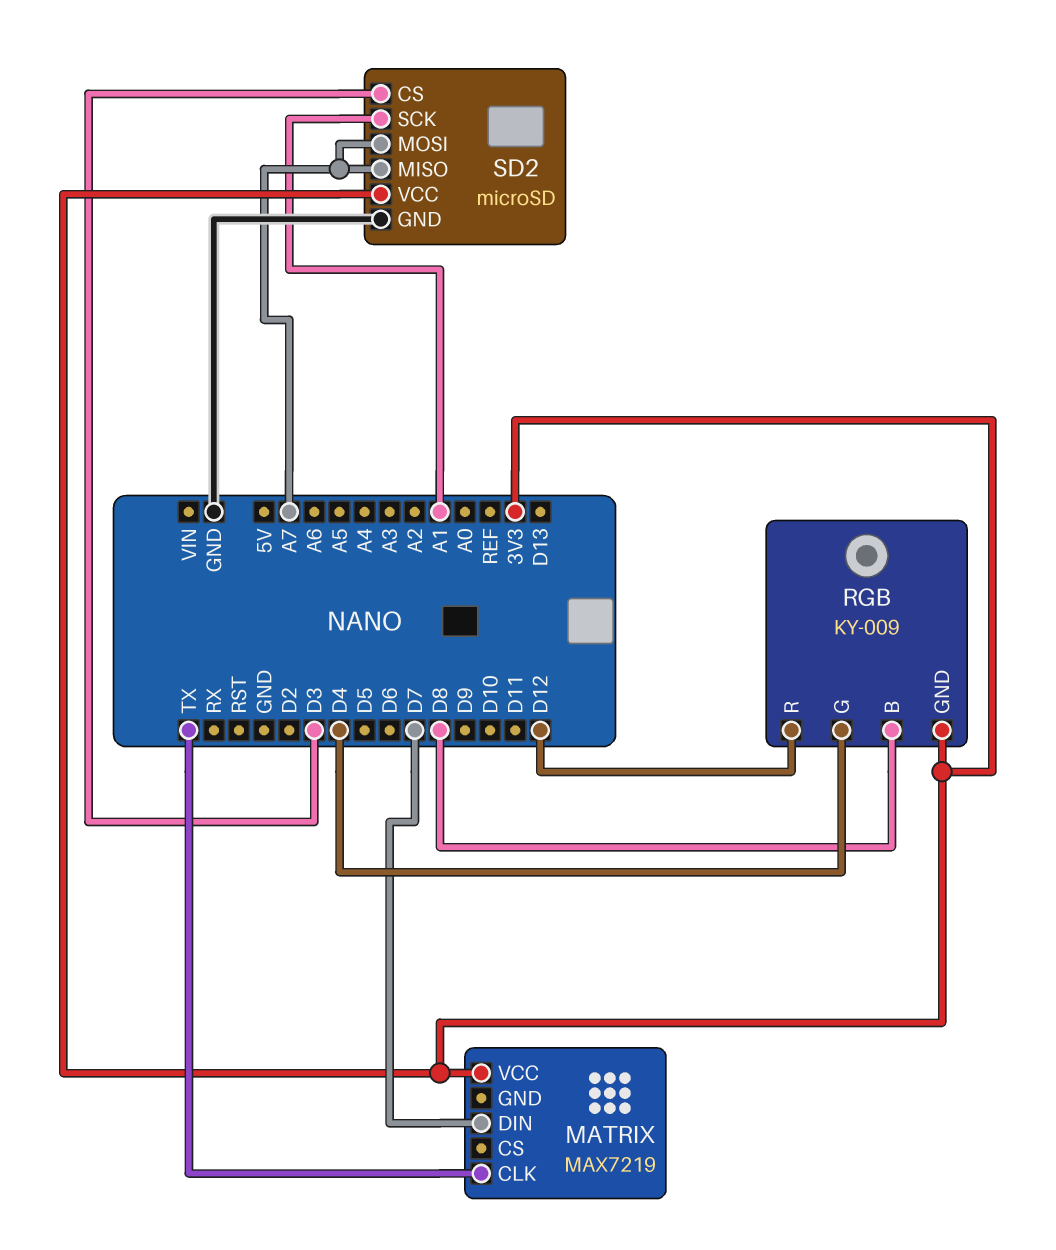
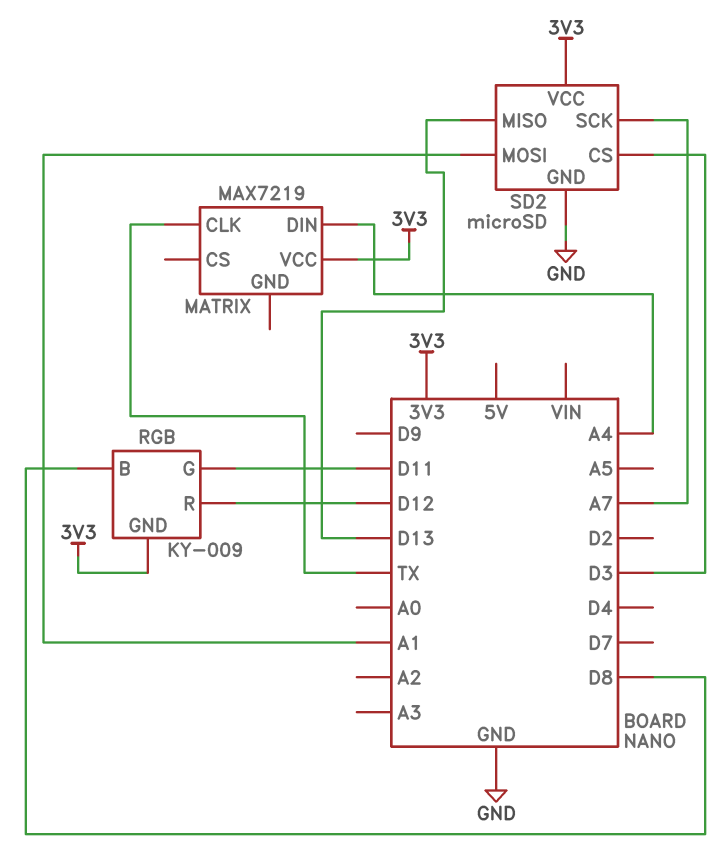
MATRIX pin DIN: D7 -> A4
RGB pin G: D4 -> D11
SD2 pin MISO: A7 -> D13
SD2 pin MOSI: A7 -> A1
SD2 pin SCK: A1 -> A7

